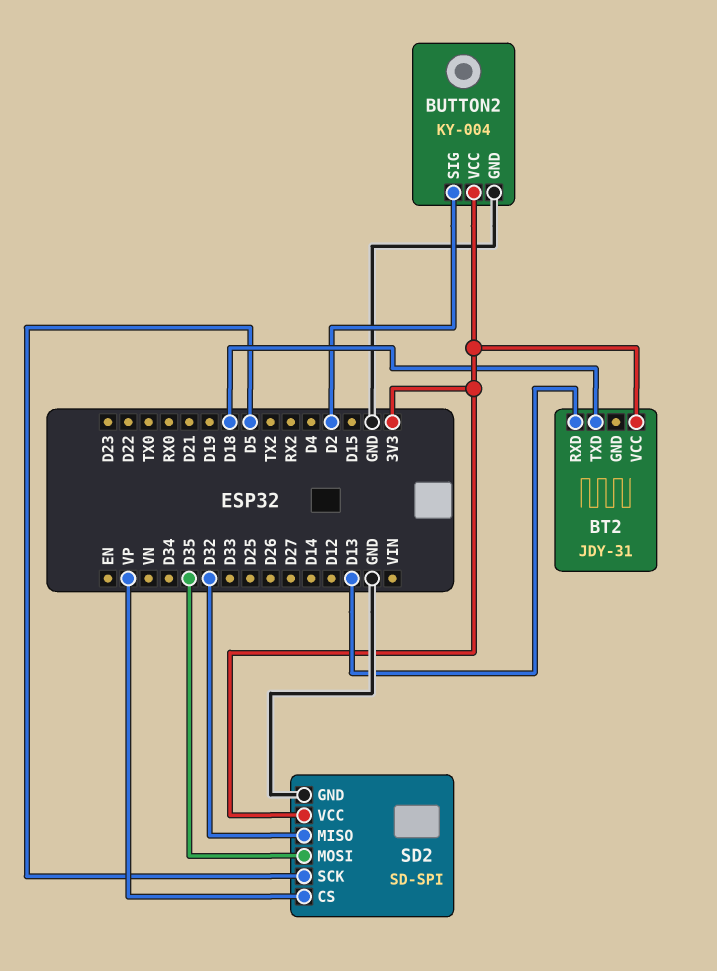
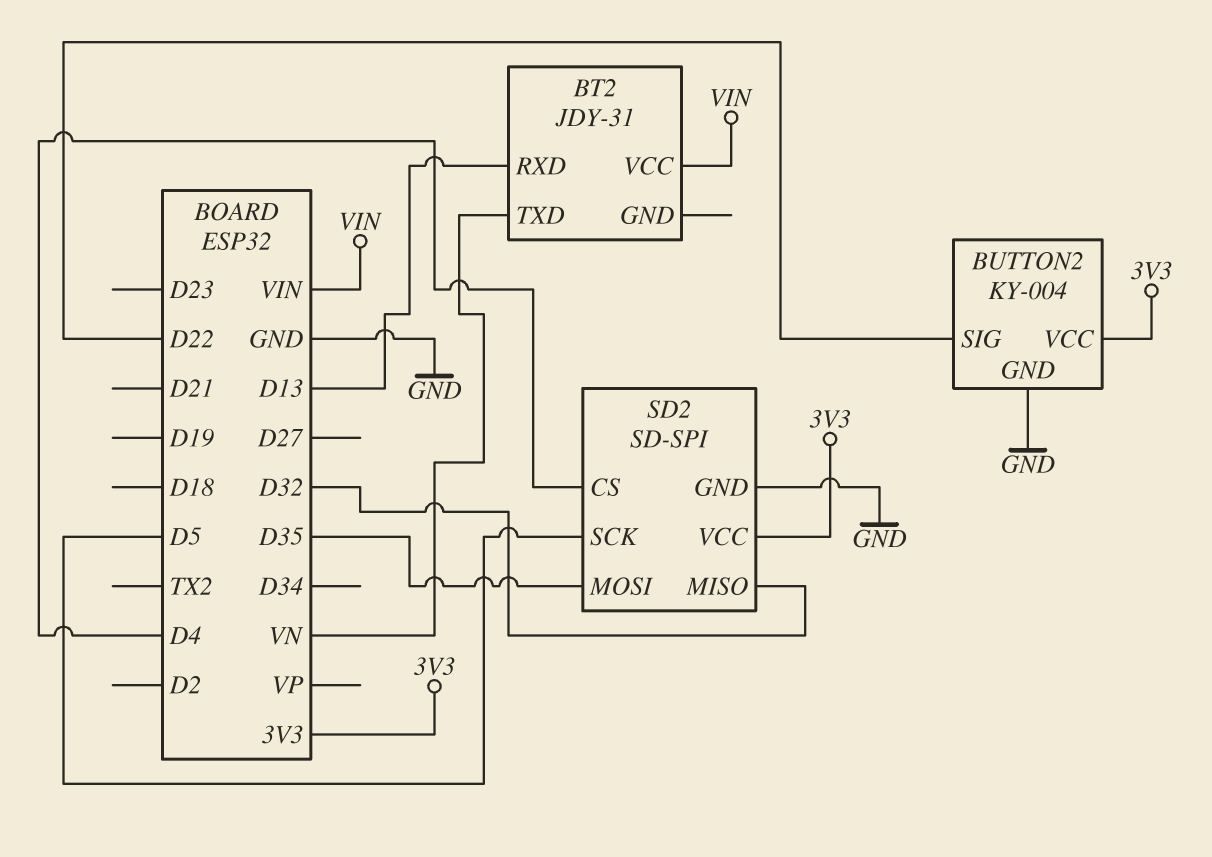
BT2 pin TXD: D18 -> VN
BT2 pin VCC: 3V3 -> VIN
BUTTON2 pin SIG: D2 -> D22
SD2 pin CS: VP -> D4

